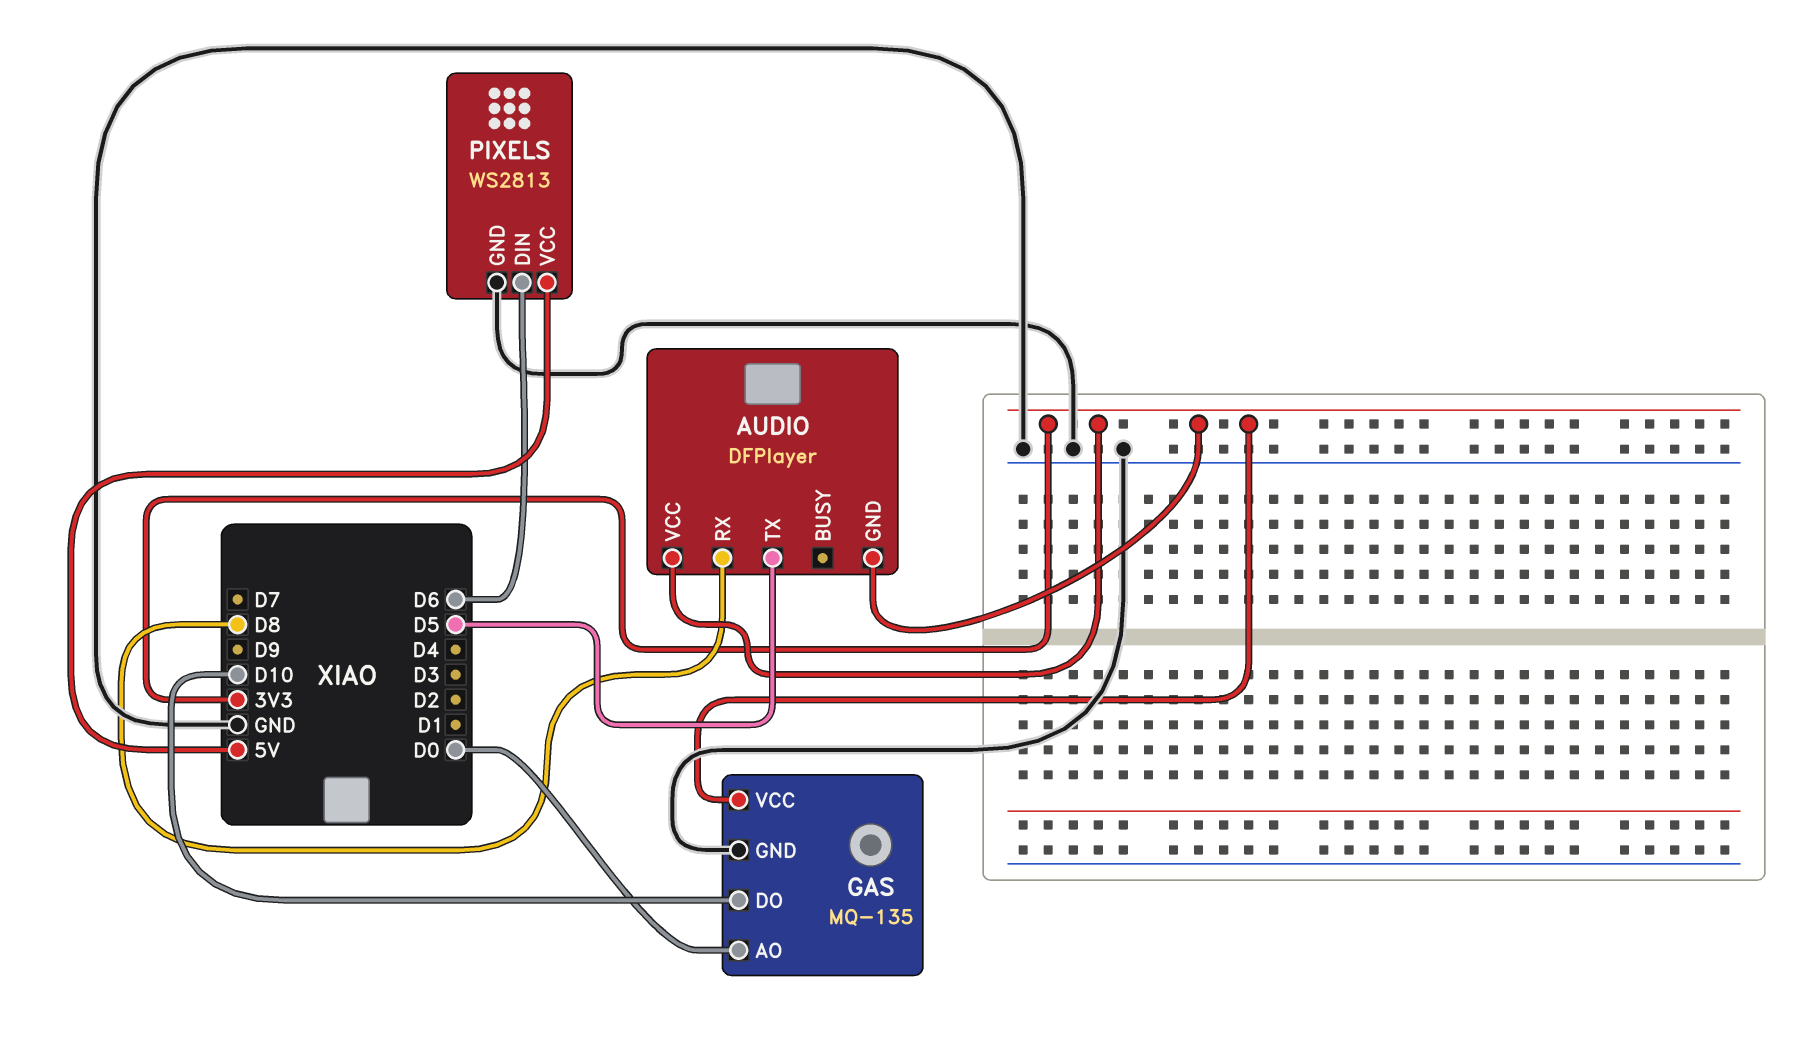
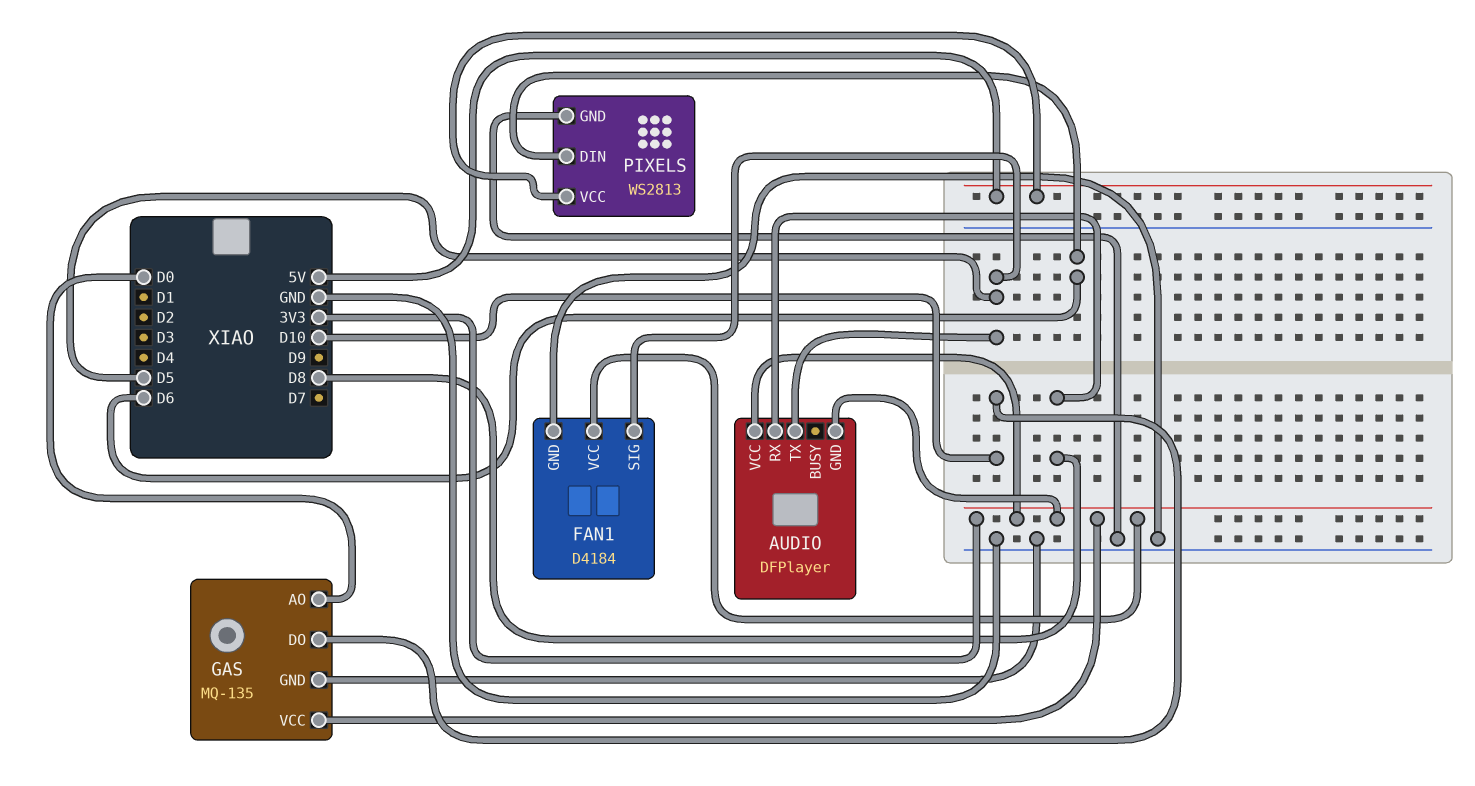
FAN1: none -> D4184
FAN1 pin GND: none -> GND
FAN1 pin SIG: none -> D5
FAN1 pin VCC: none -> 3V3

